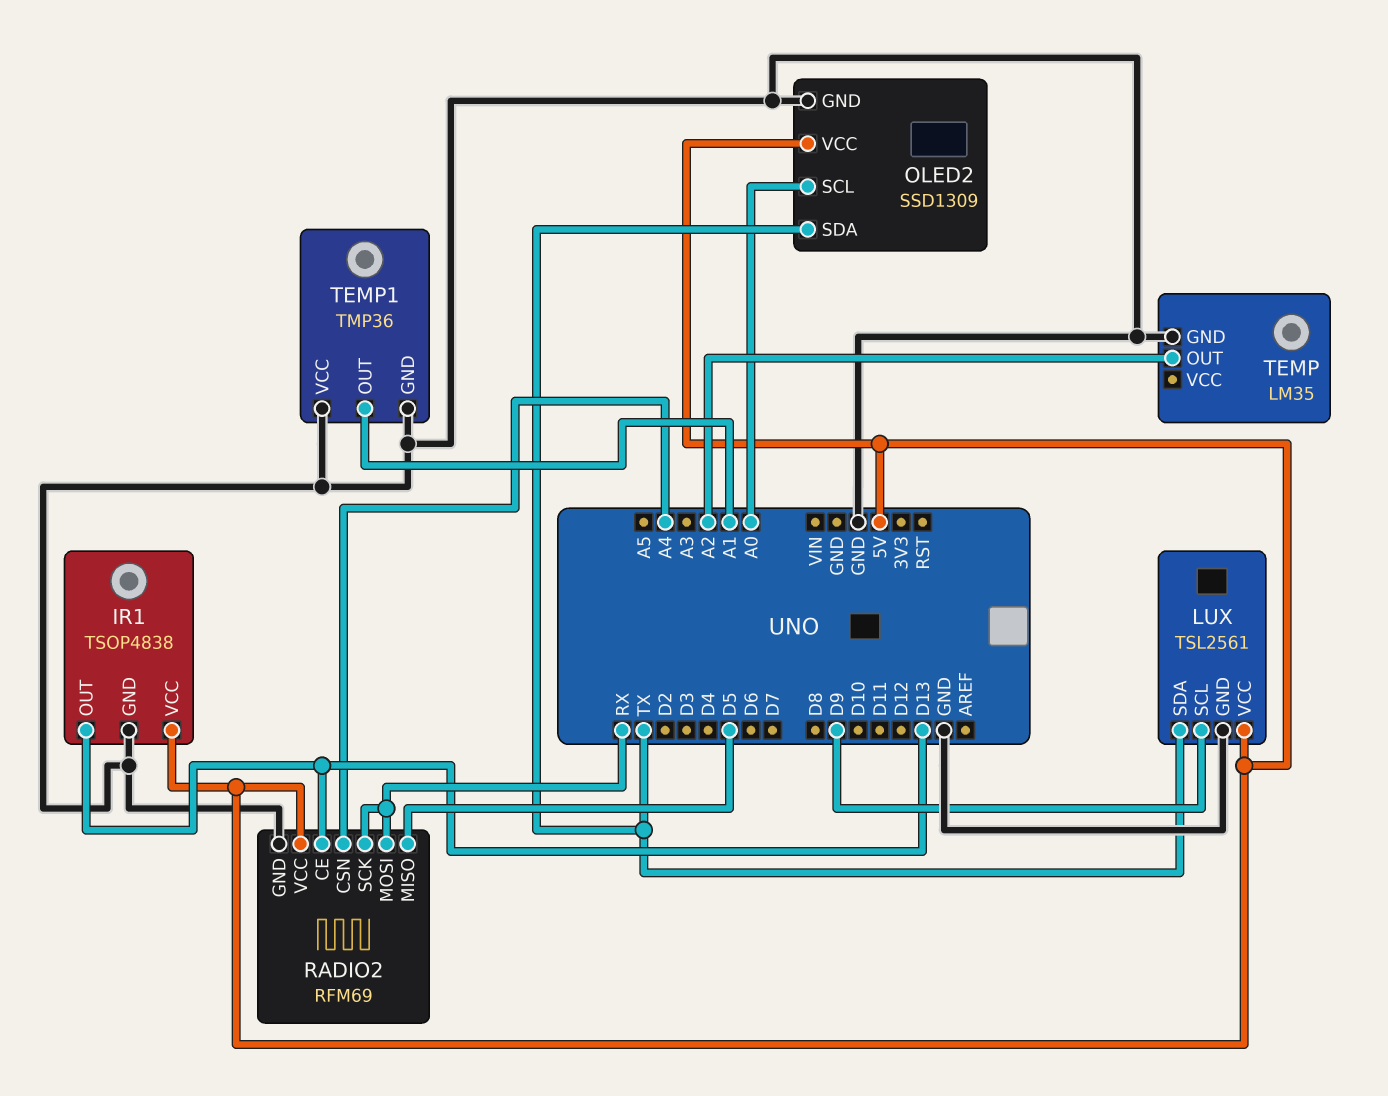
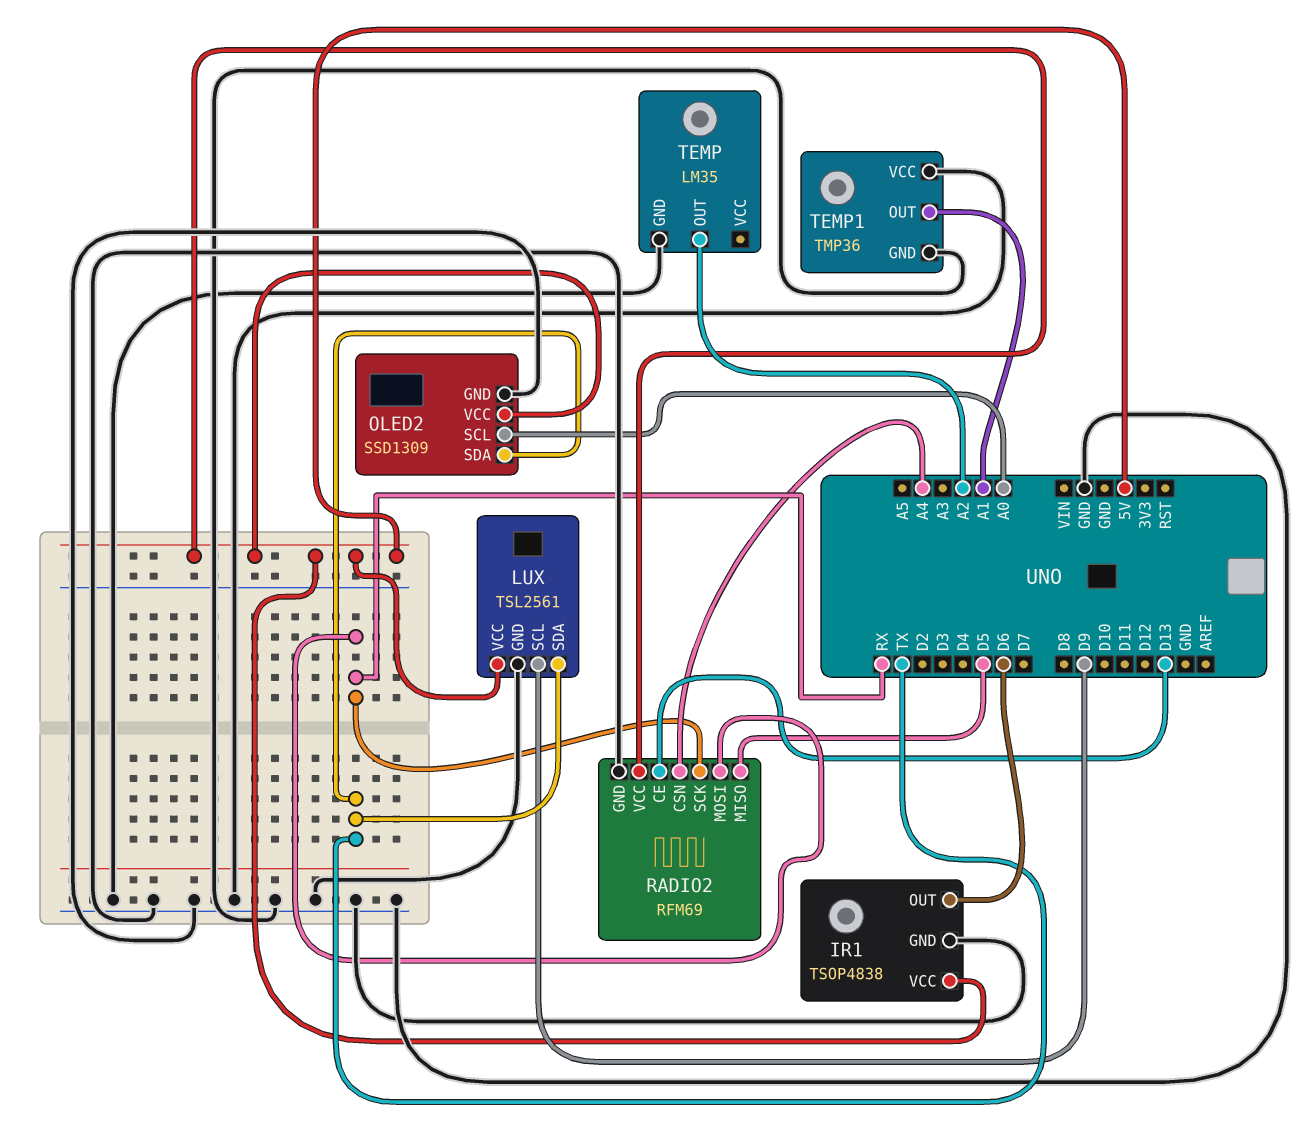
IR1 pin OUT: D13 -> D6

